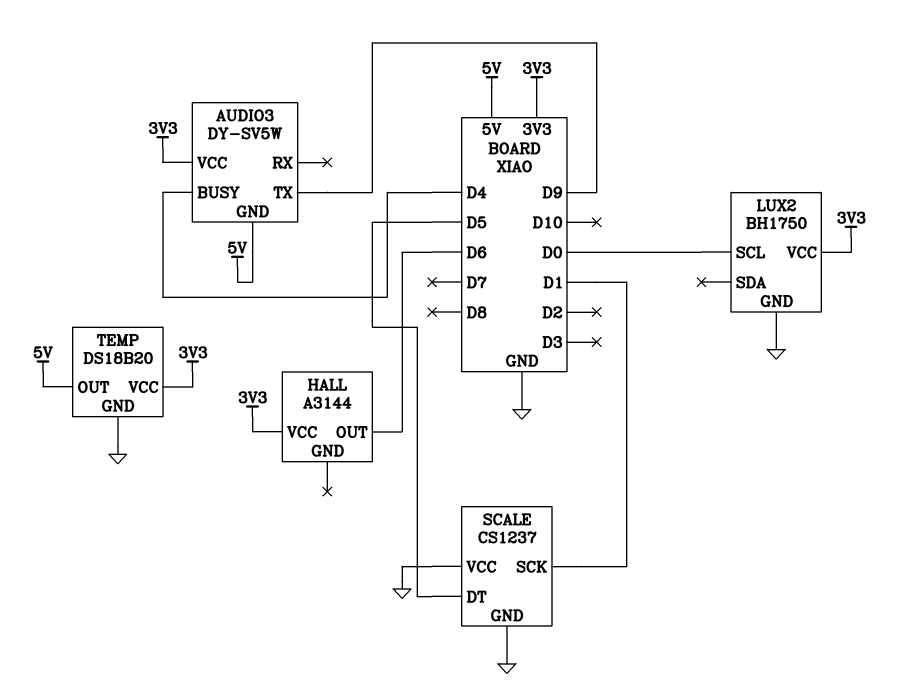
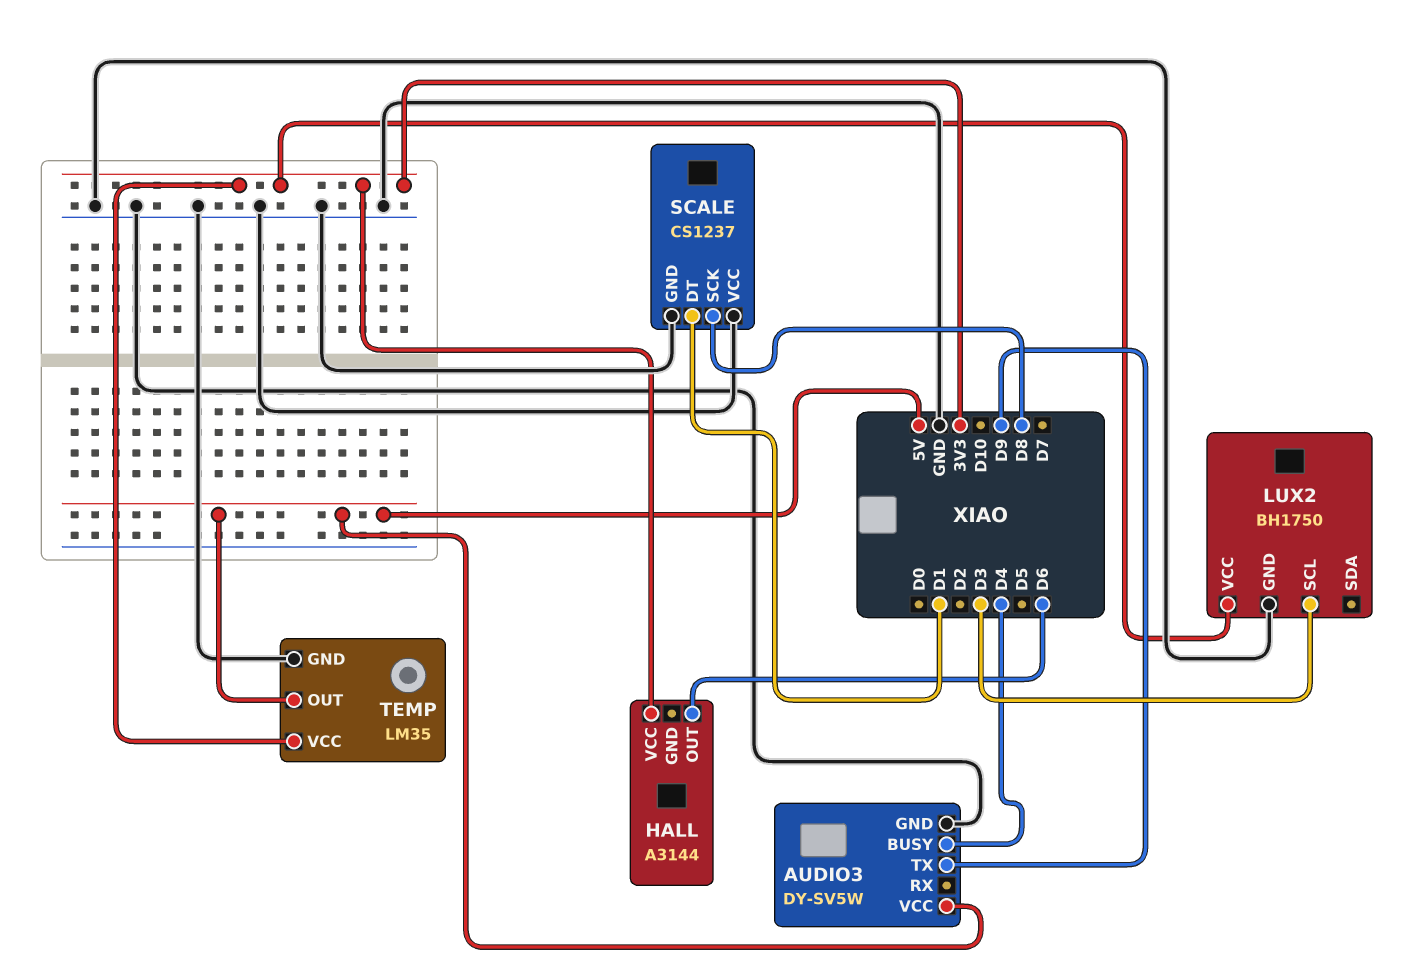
AUDIO3 pin GND: 5V -> GND
AUDIO3 pin VCC: 3V3 -> 5V
LUX2 pin SCL: D0 -> D3
SCALE pin DT: D5 -> D1
SCALE pin SCK: D1 -> D8
TEMP: DS18B20 -> LM35

